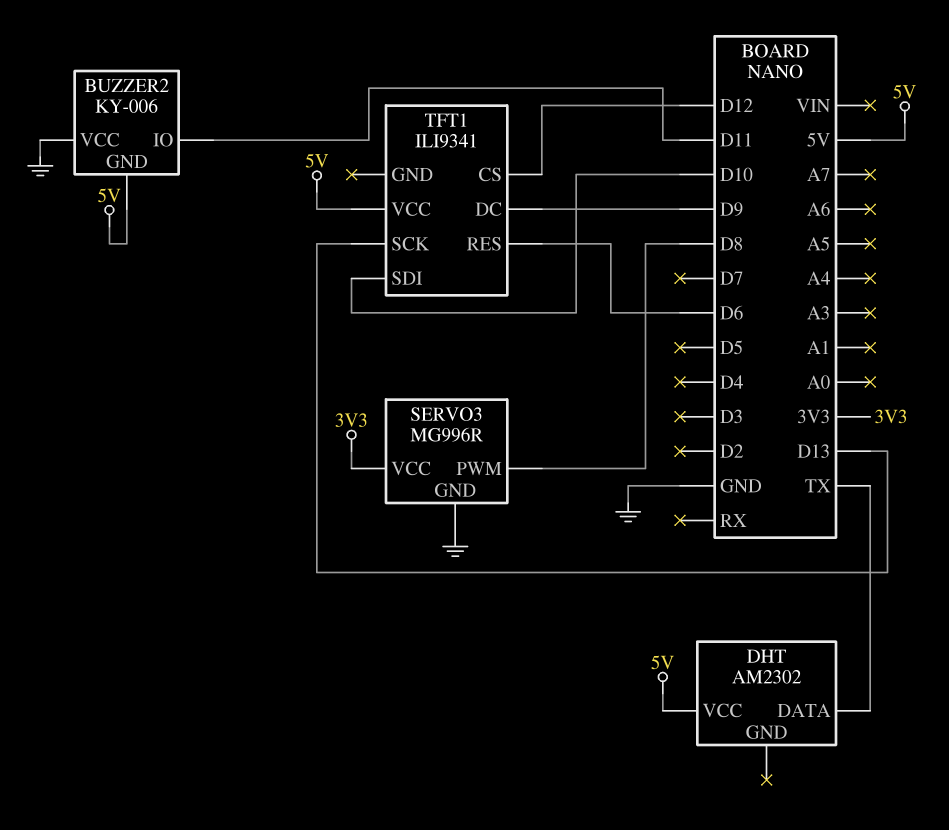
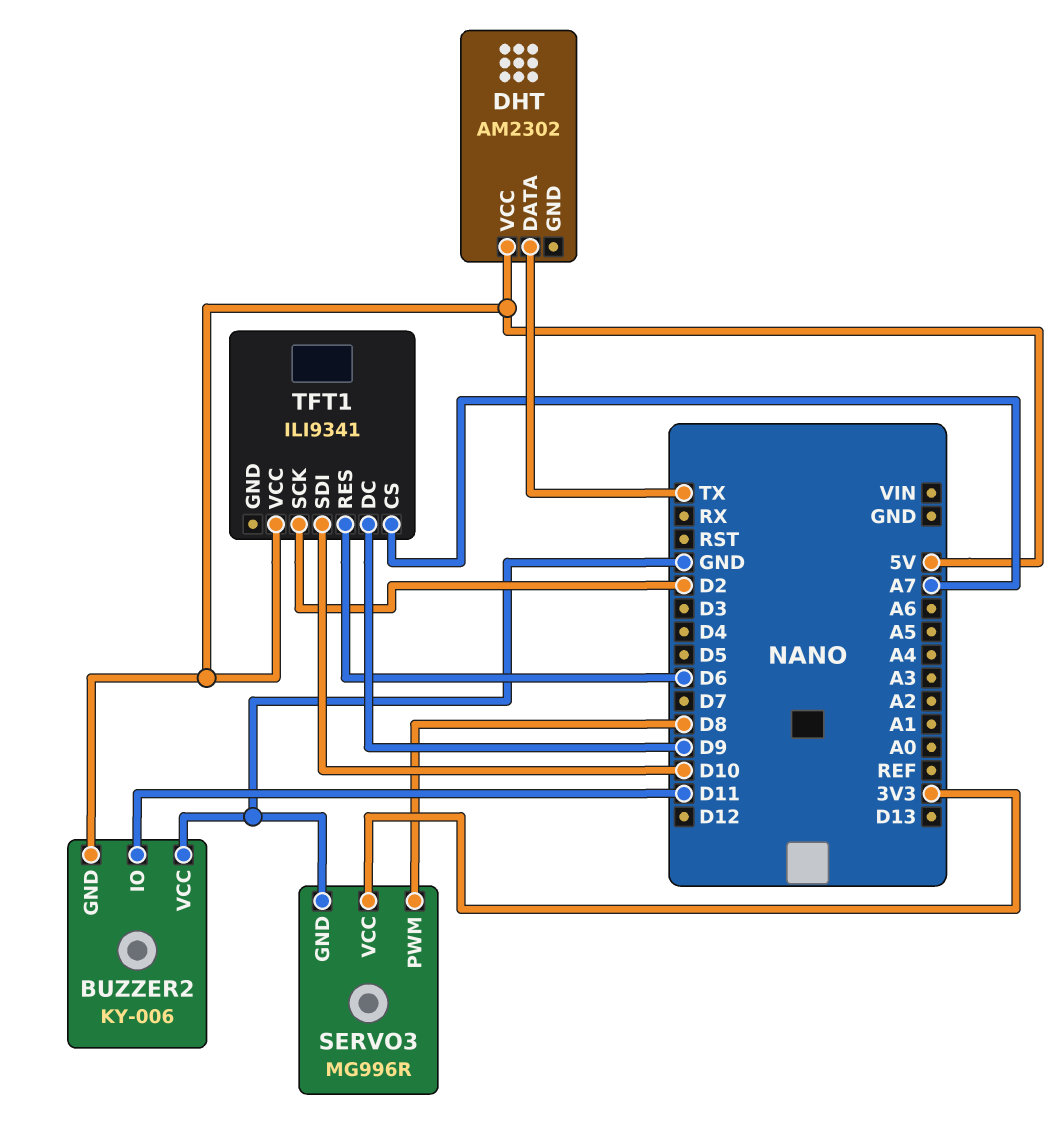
TFT1 pin CS: D12 -> A7
TFT1 pin SCK: D13 -> D2

